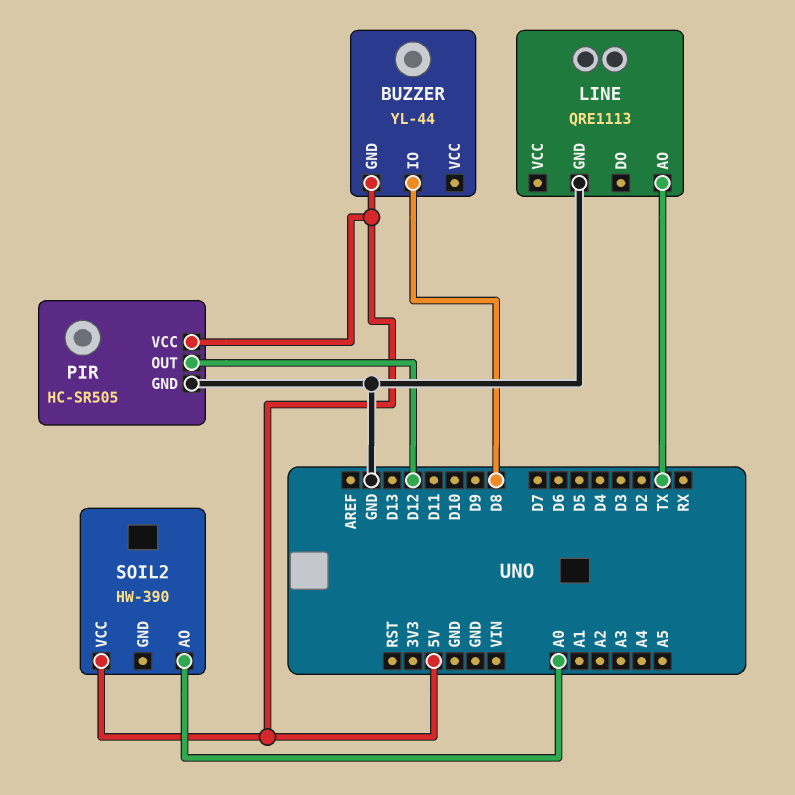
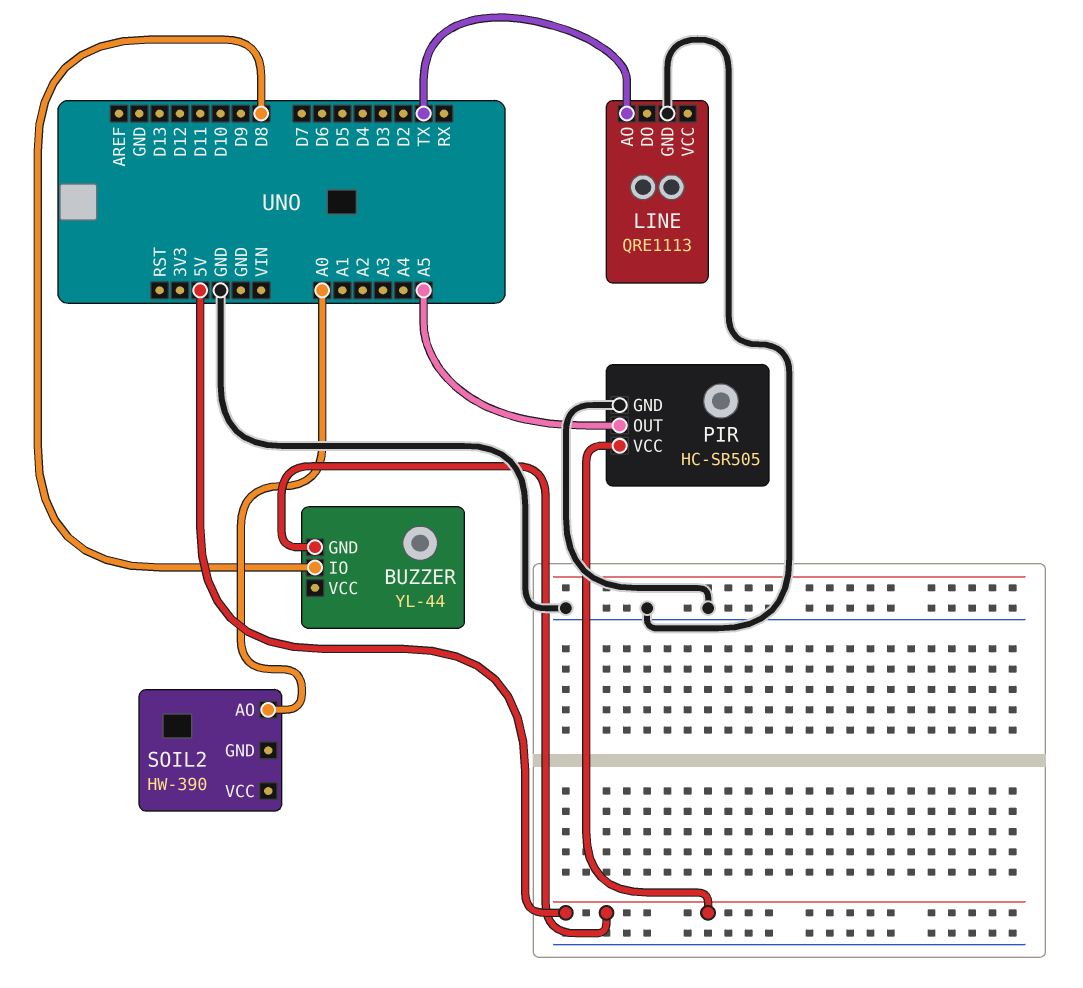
PIR pin OUT: D12 -> A5
SOIL2 pin VCC: 5V -> none

